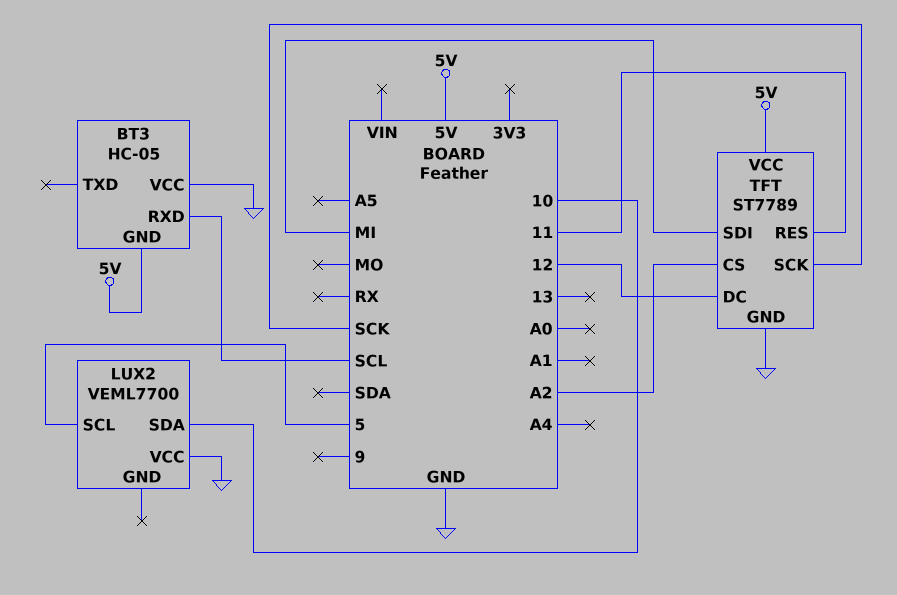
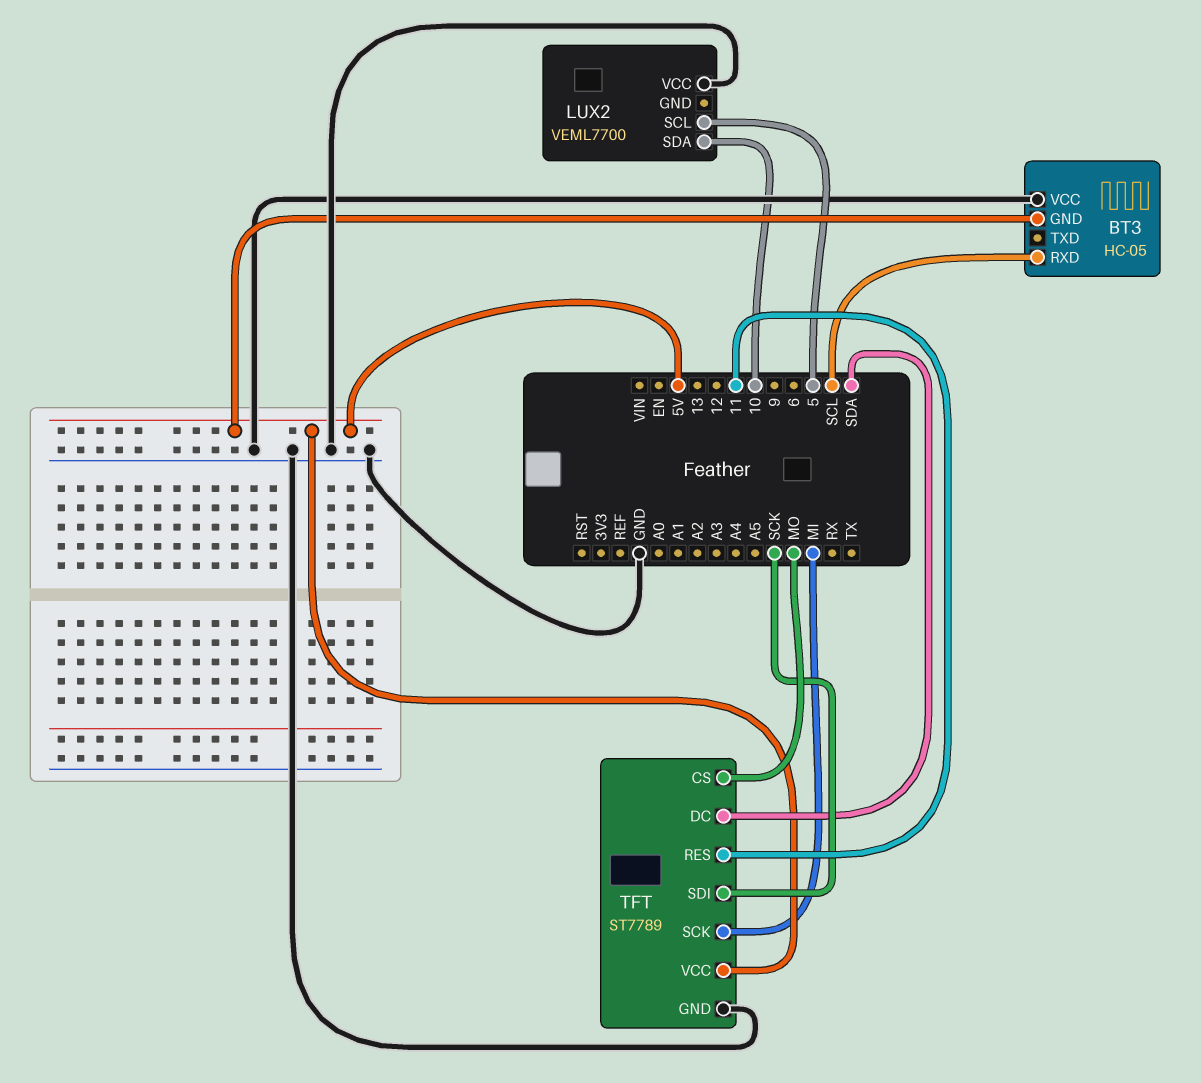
TFT pin CS: A2 -> MO
TFT pin DC: 12 -> SDA
TFT pin SCK: SCK -> MI
TFT pin SDI: MI -> SCK

